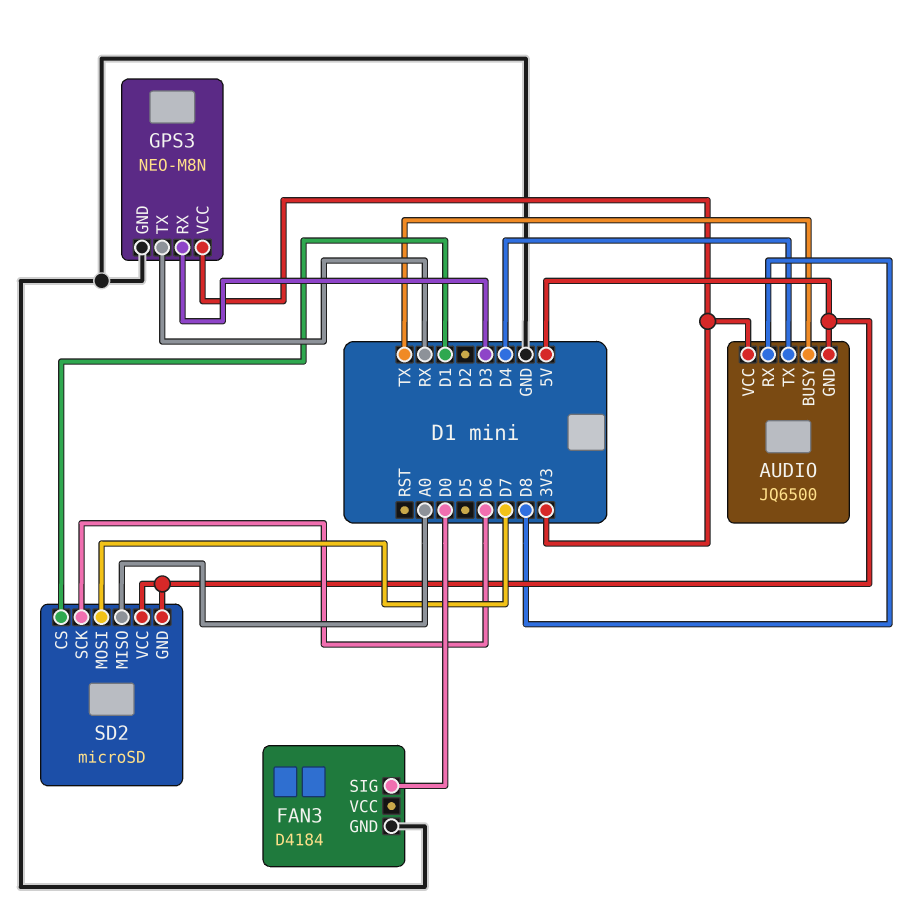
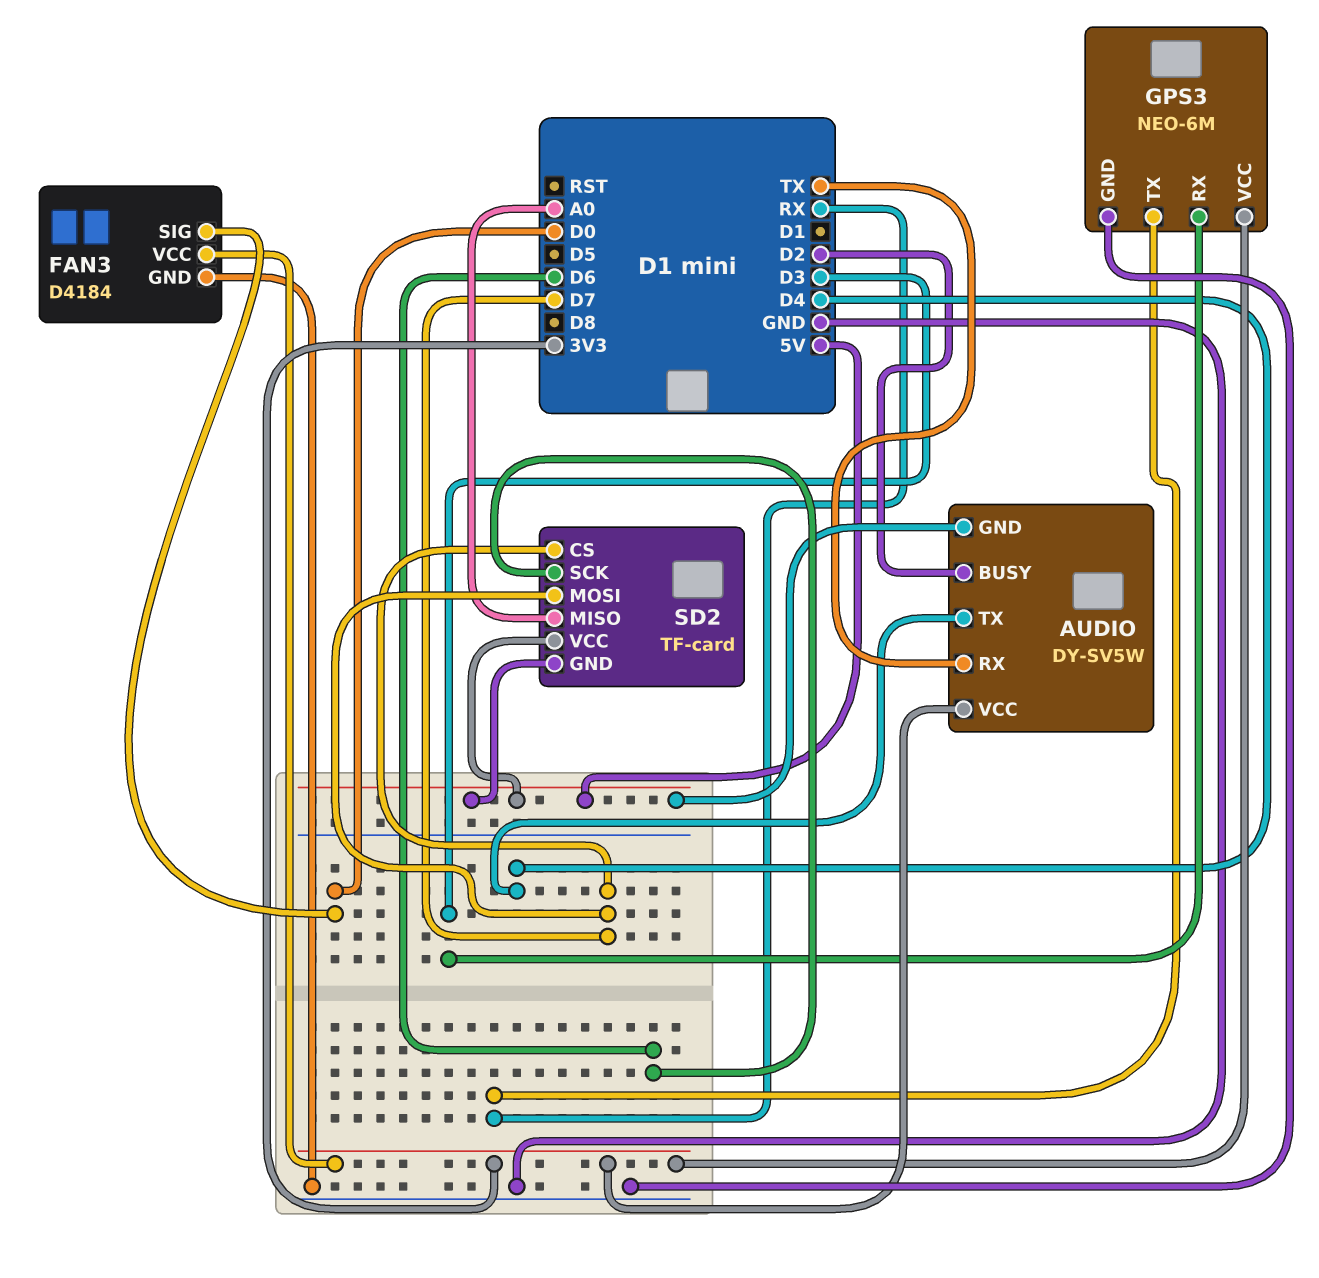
AUDIO: JQ6500 -> DY-SV5W
AUDIO pin BUSY: TX -> D2
AUDIO pin RX: D8 -> TX
FAN3 pin VCC: none -> 3V3
GPS3: NEO-M8N -> NEO-6M
SD2: microSD -> TF-card
SD2 pin CS: D1 -> D7

